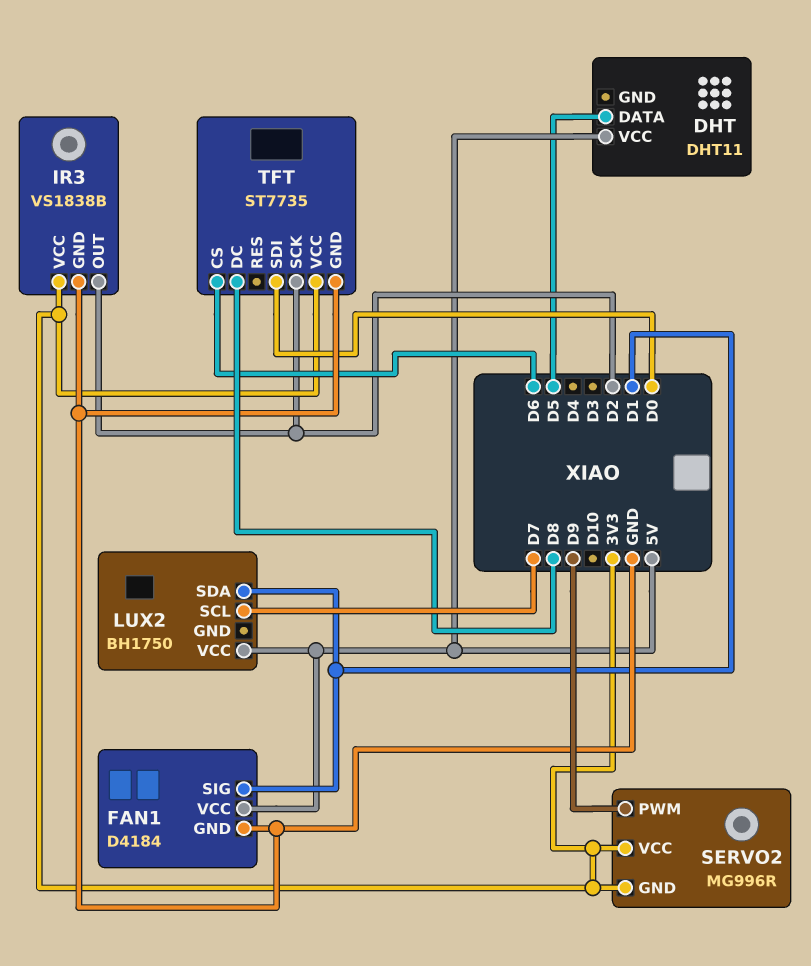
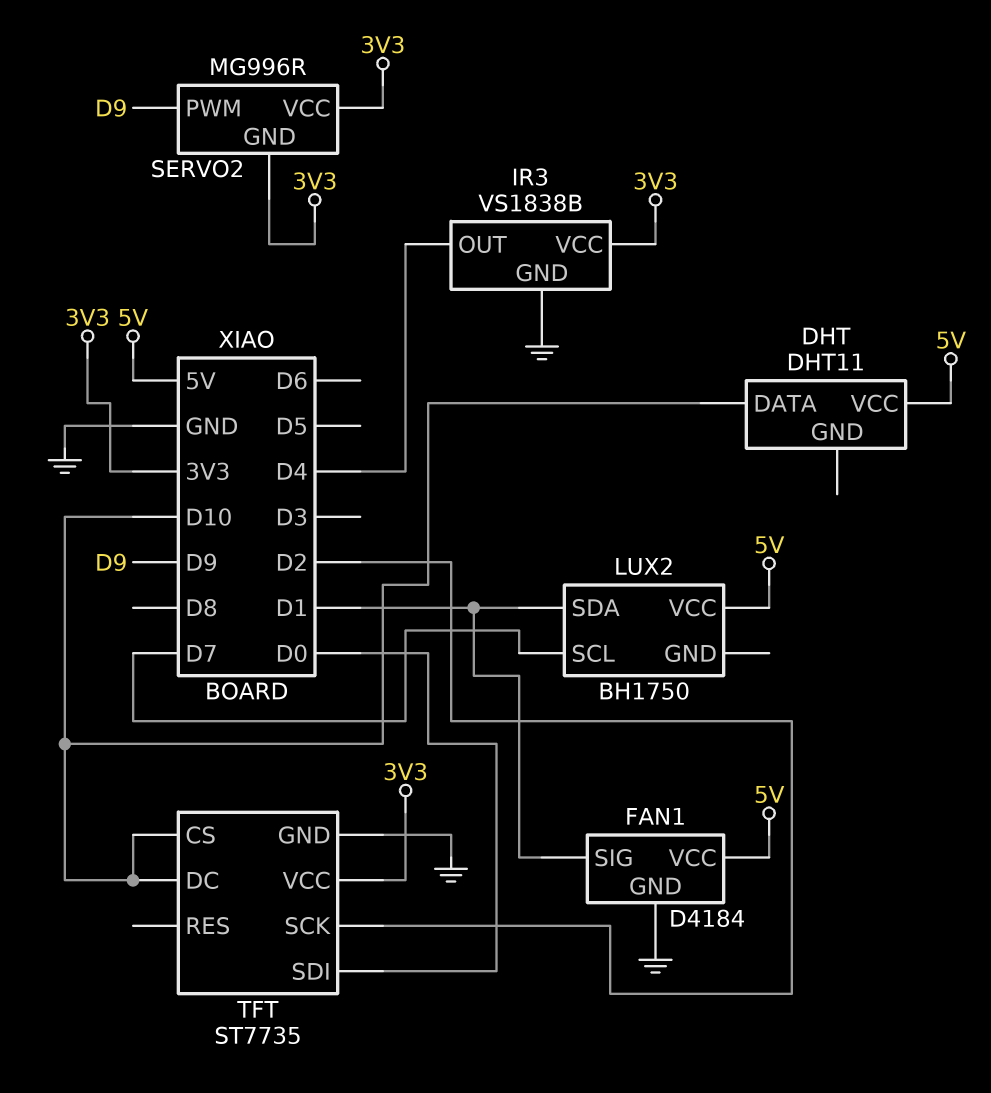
DHT pin DATA: D5 -> D10
IR3 pin OUT: D2 -> D4
TFT pin CS: D6 -> D10
TFT pin DC: D8 -> D10

